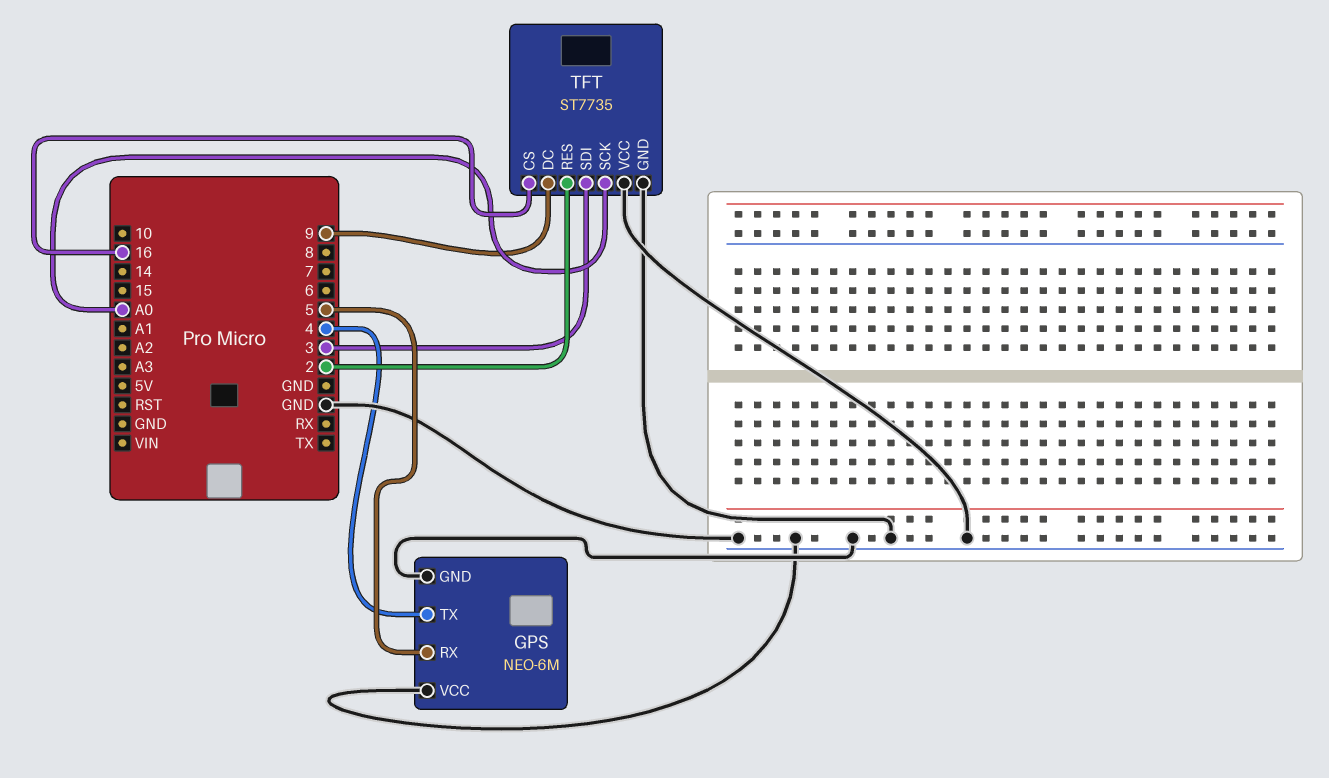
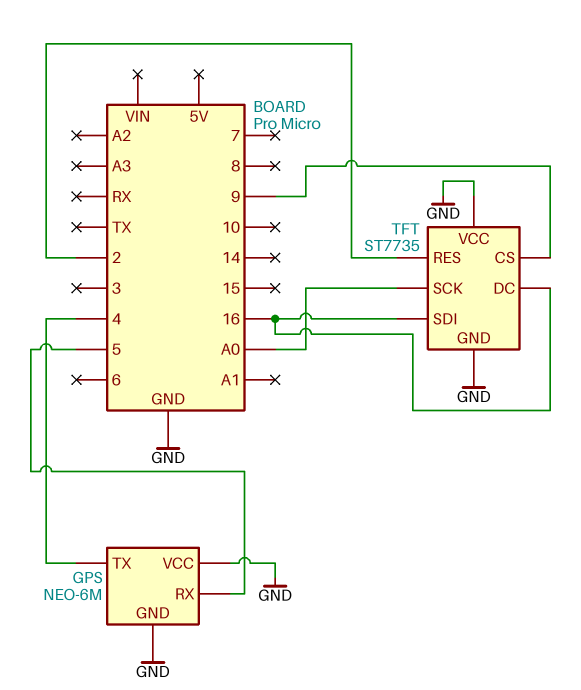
TFT pin CS: 16 -> 9
TFT pin DC: 9 -> 16
TFT pin SDI: 3 -> 16

